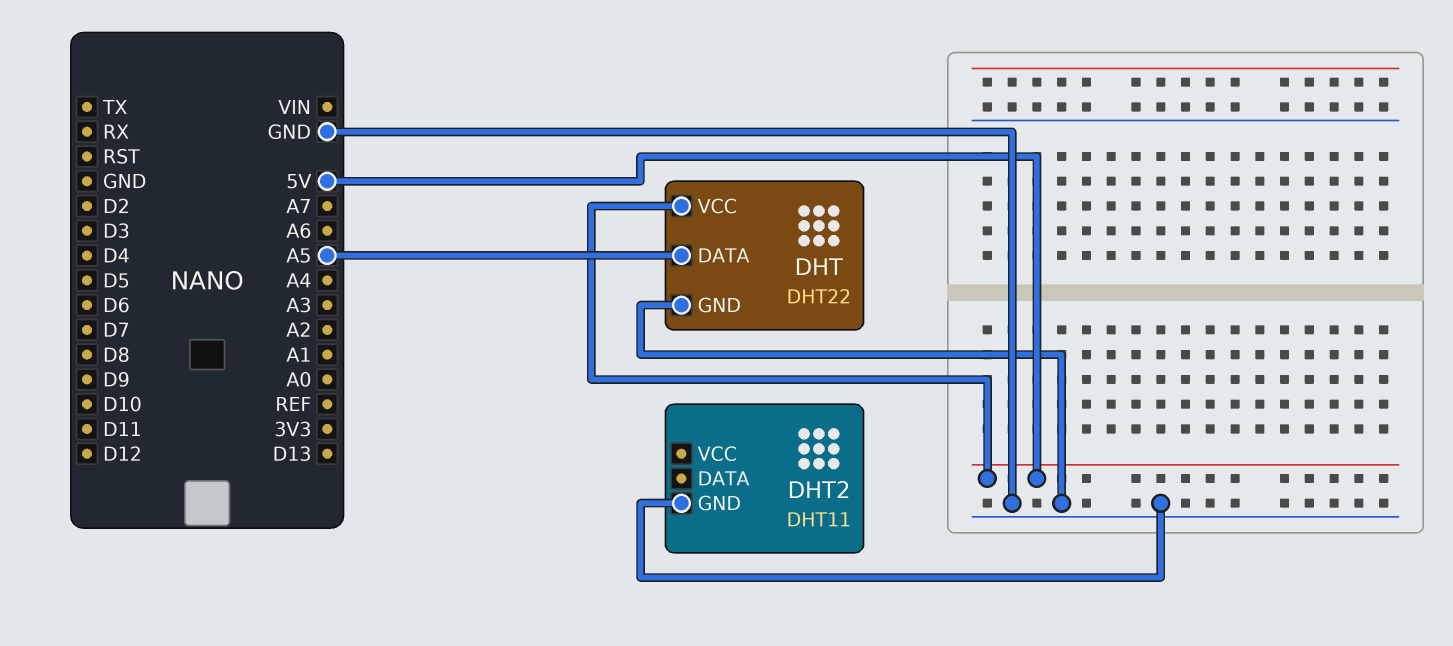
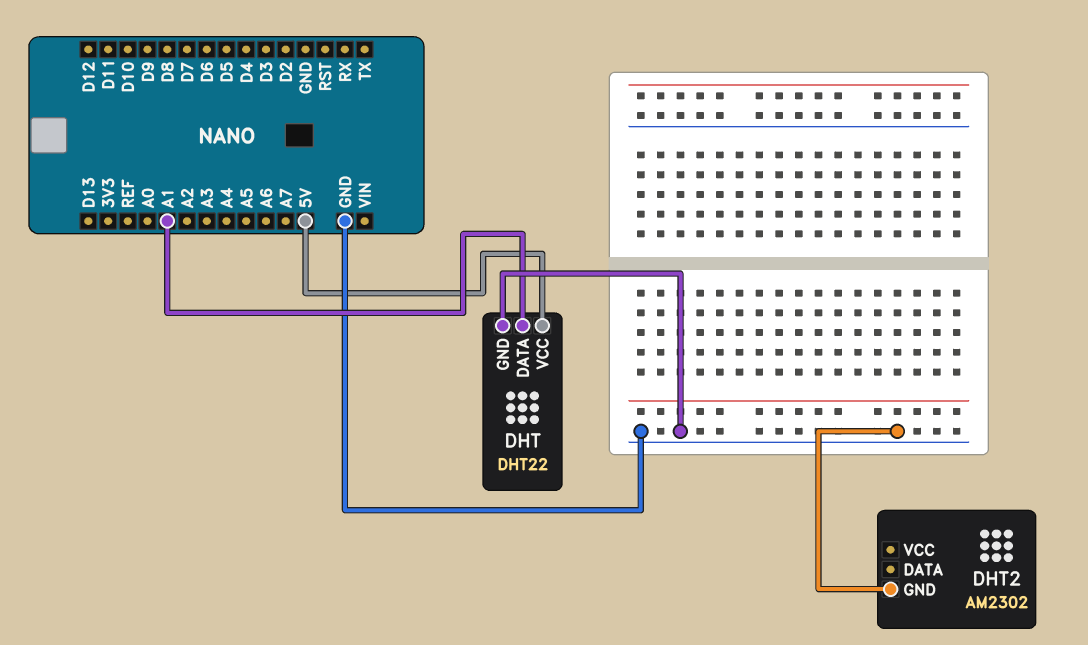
DHT pin DATA: A5 -> A1
DHT2: DHT11 -> AM2302

